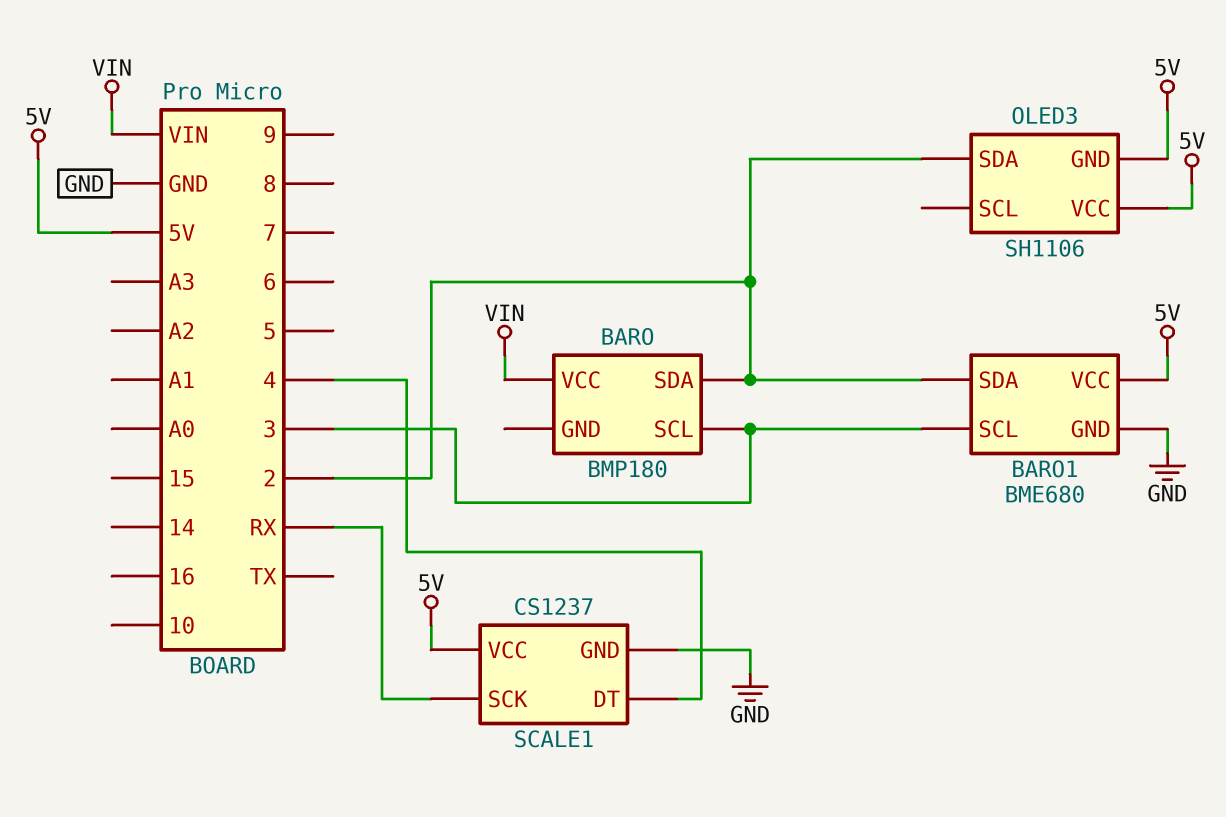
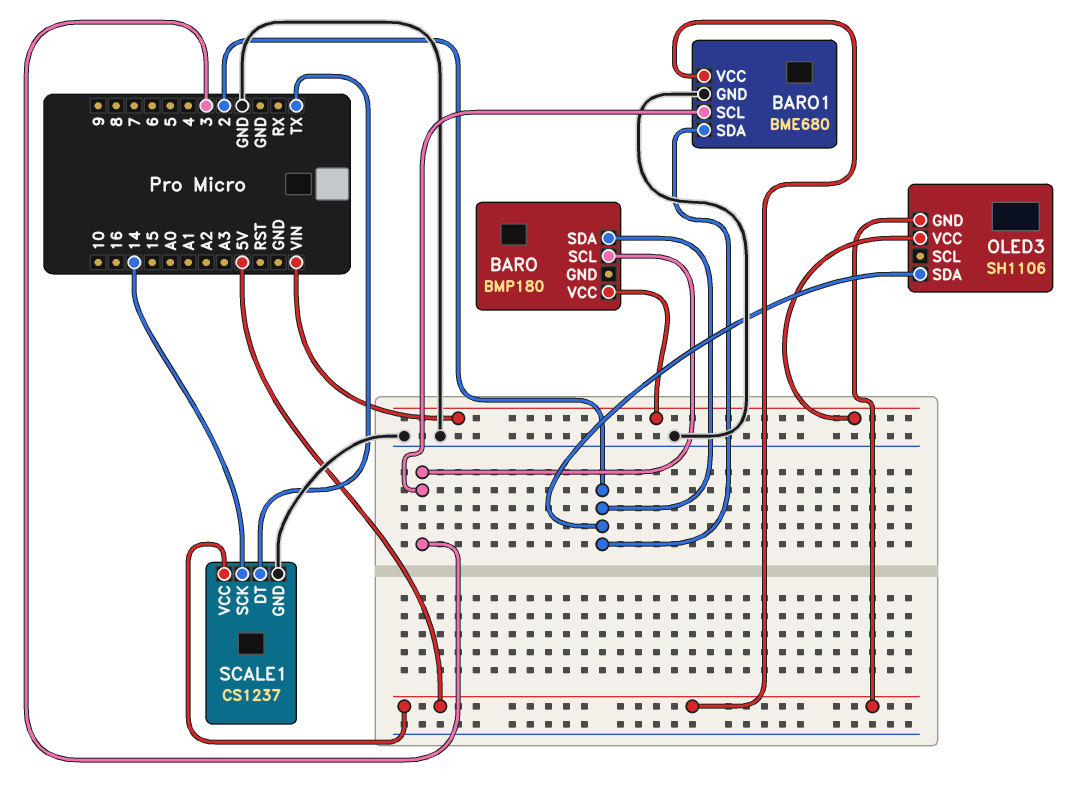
OLED3 pin VCC: 5V -> VIN
SCALE1 pin DT: 4 -> TX
SCALE1 pin SCK: RX -> 14

